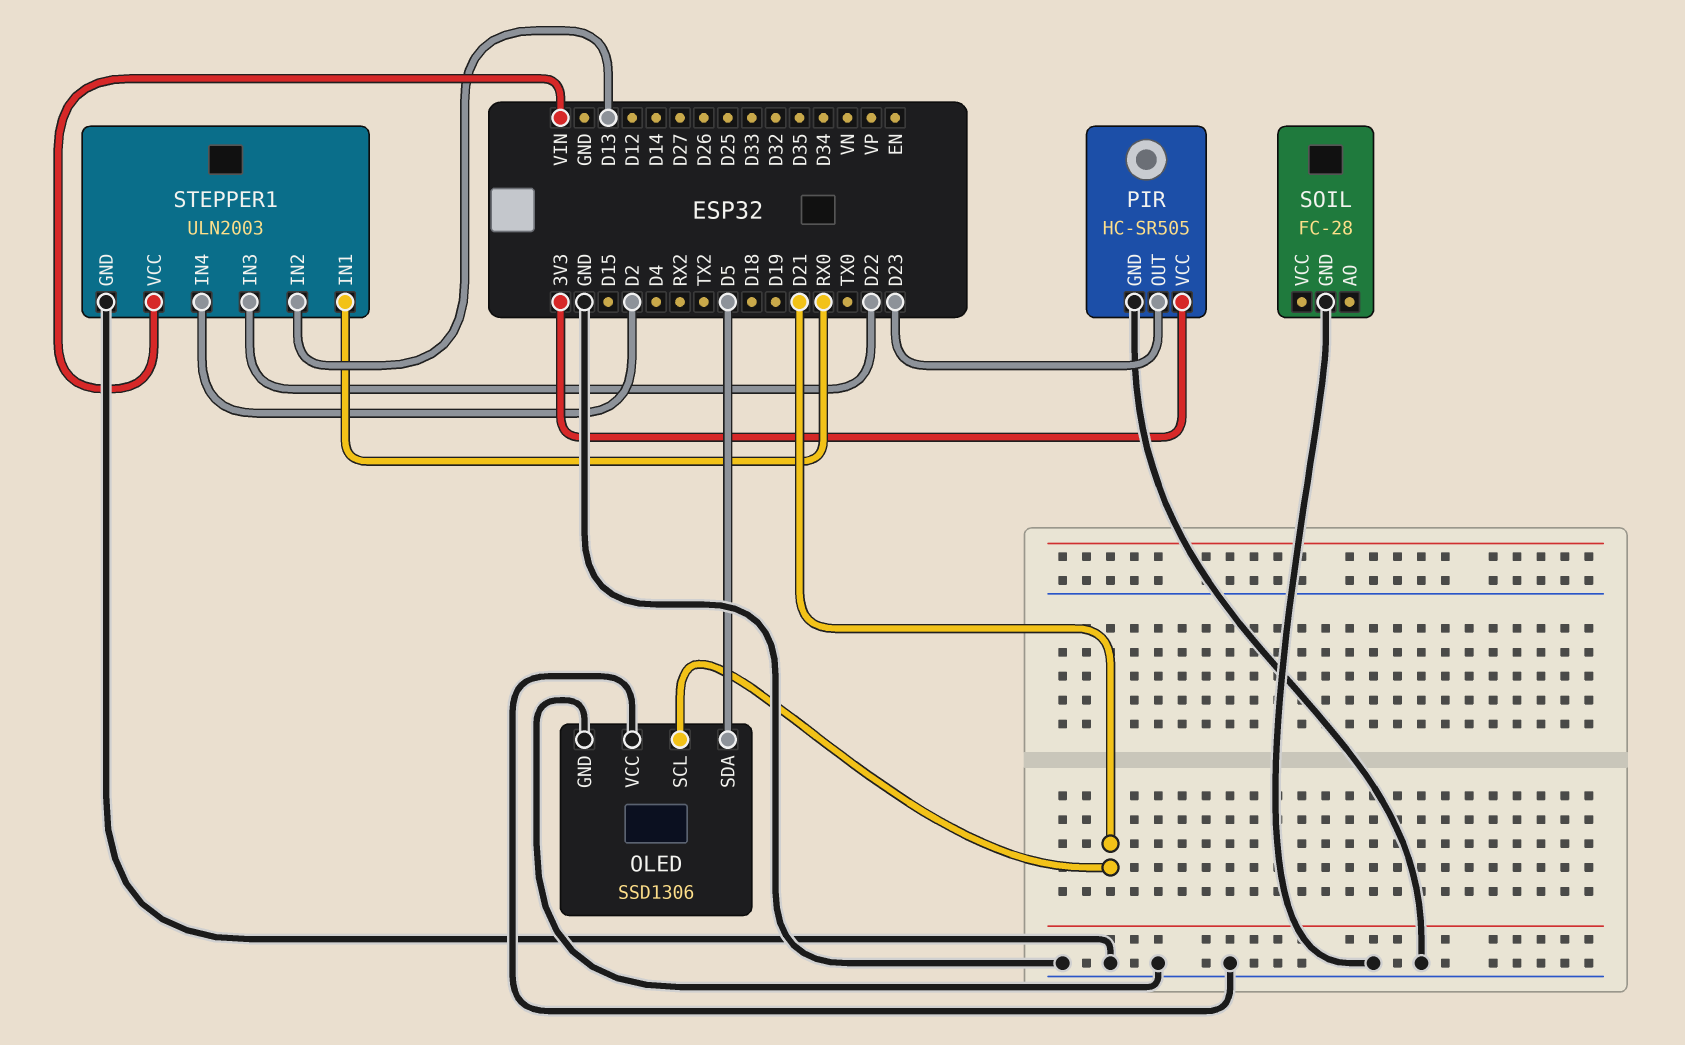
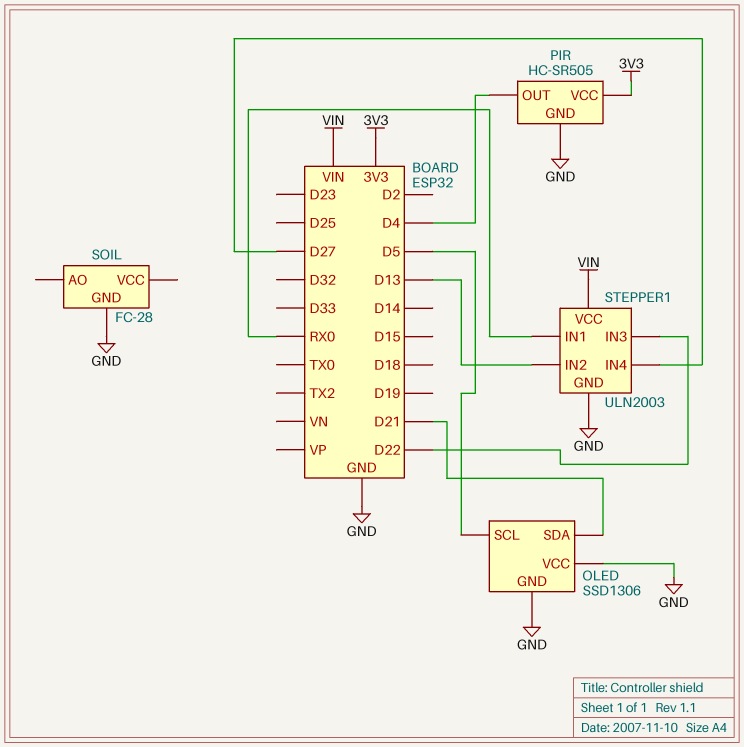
OLED pin SCL: D21 -> D5
OLED pin SDA: D5 -> D21
PIR pin OUT: D23 -> D4
STEPPER1 pin IN4: D2 -> D27

